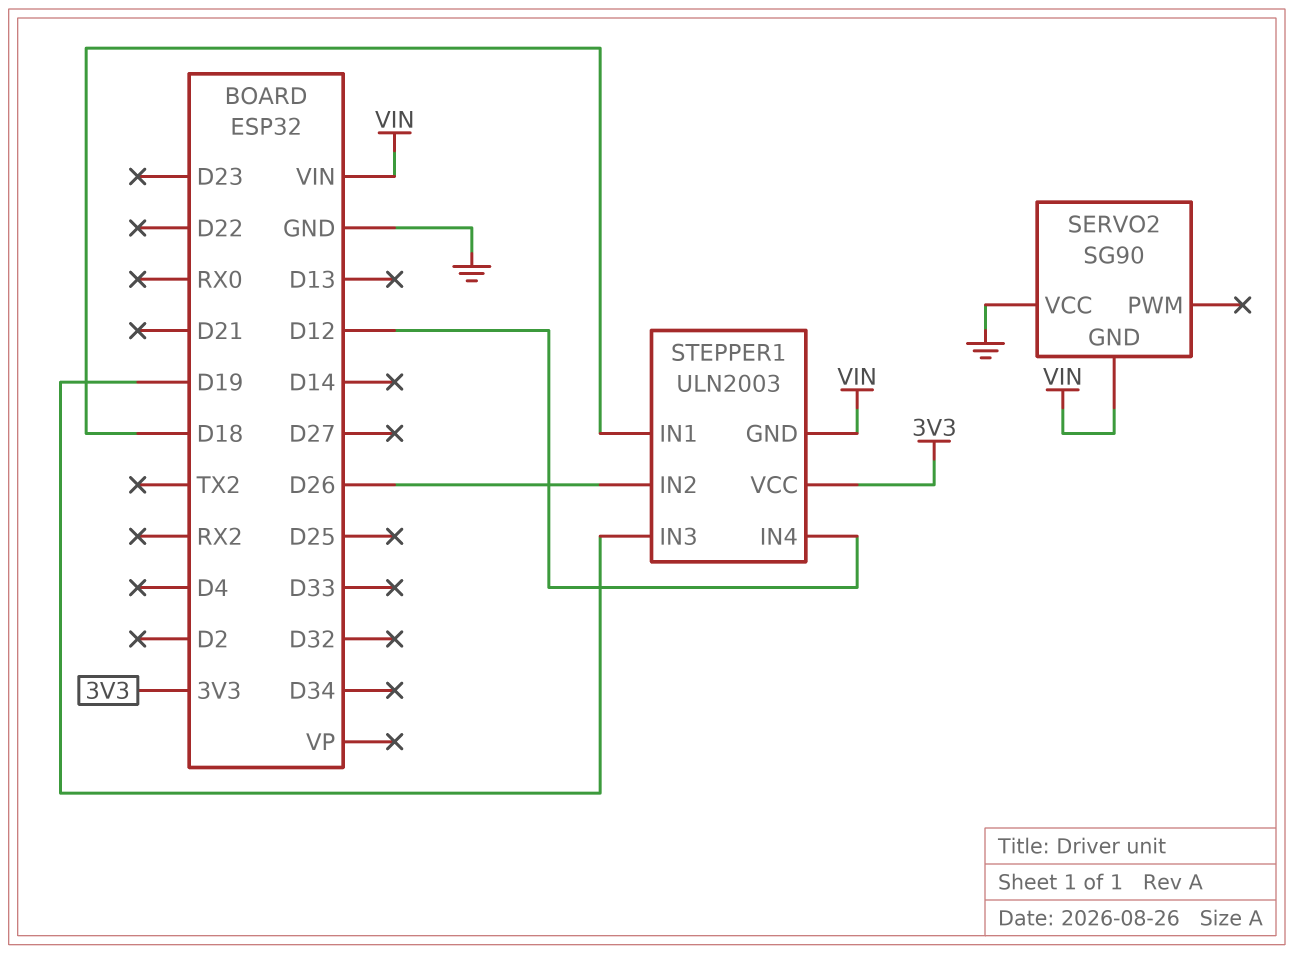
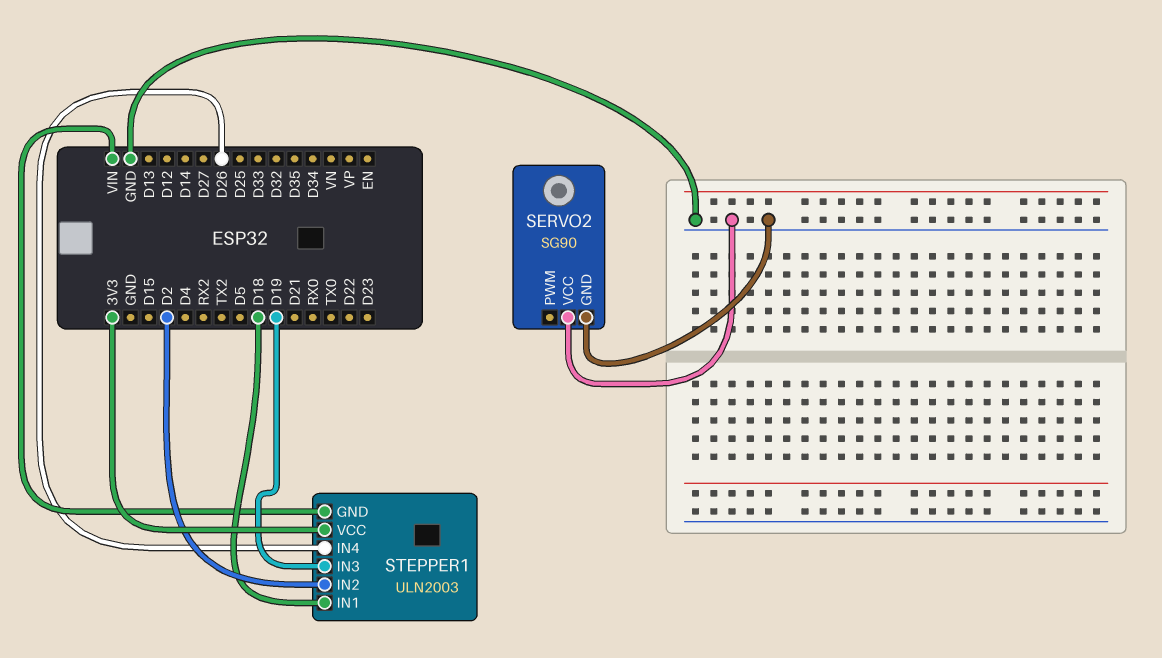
SERVO2 pin GND: VIN -> GND
STEPPER1 pin IN2: D26 -> D2
STEPPER1 pin IN4: D12 -> D26

